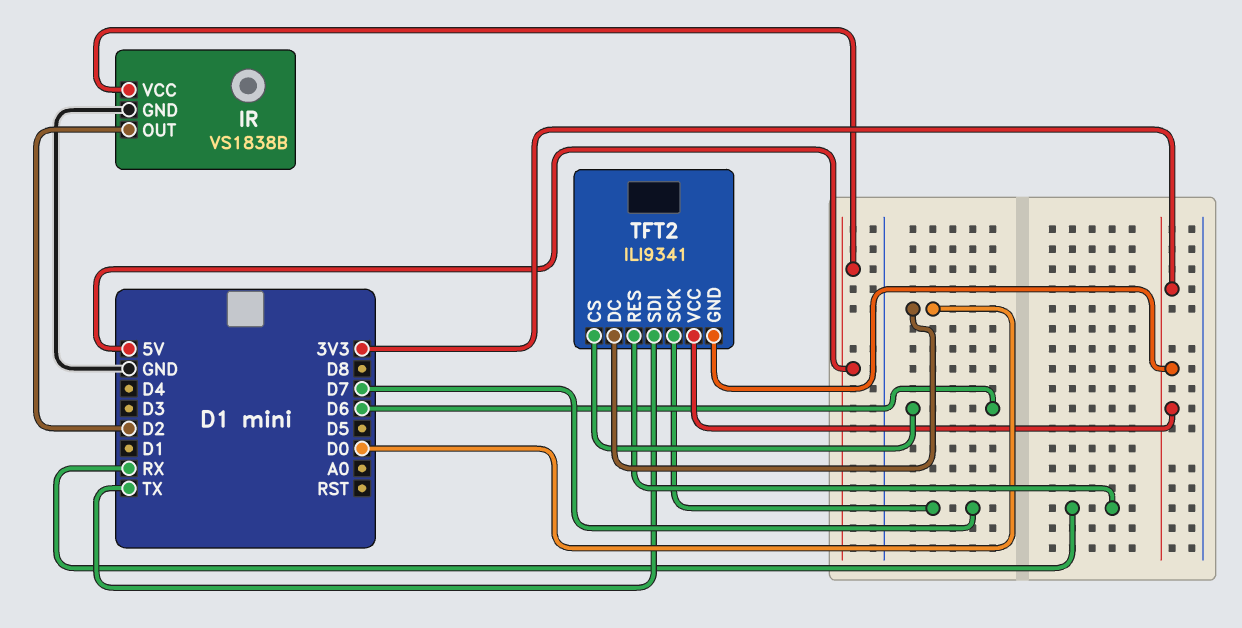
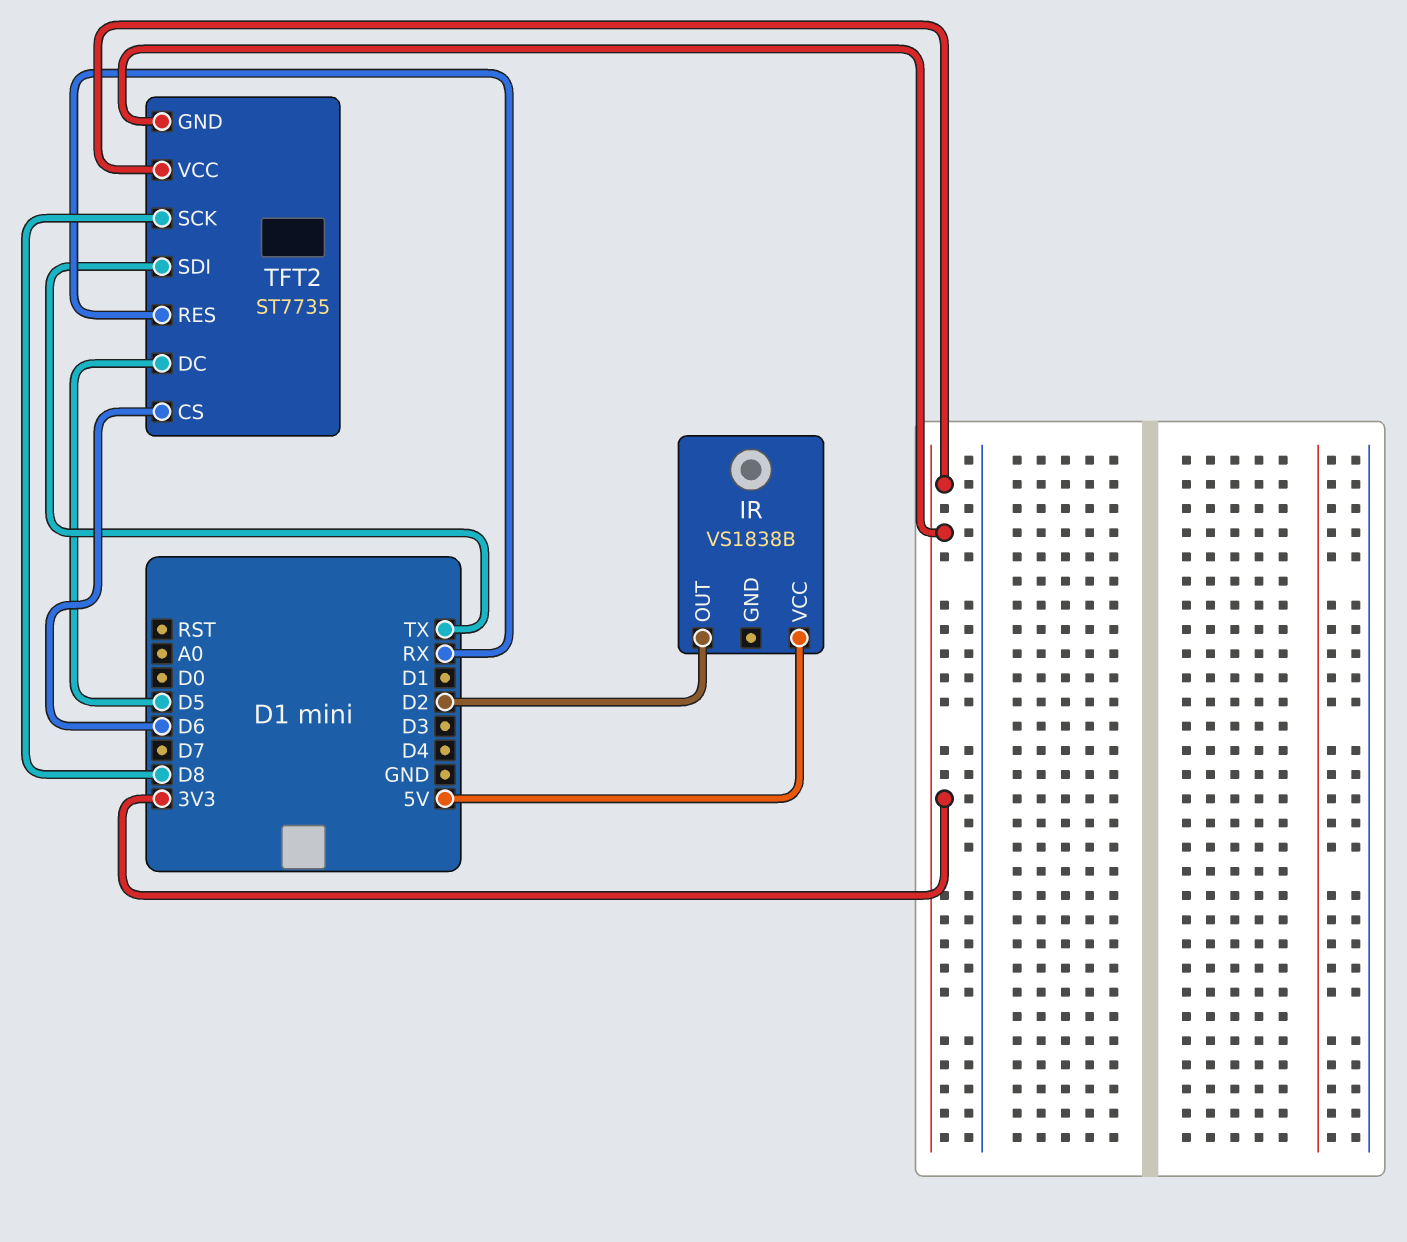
IR pin GND: GND -> none
TFT2: ILI9341 -> ST7735
TFT2 pin DC: D0 -> D5
TFT2 pin SCK: D7 -> D8

